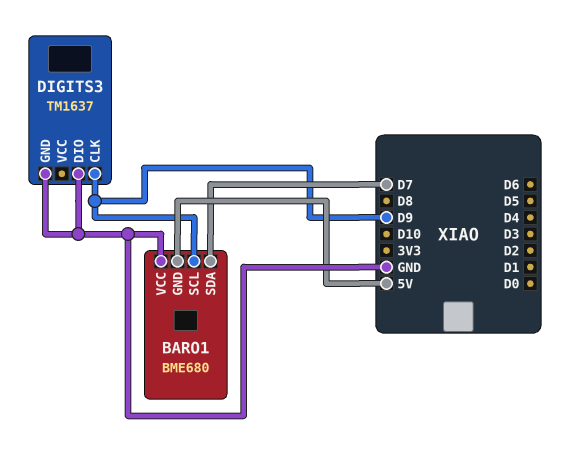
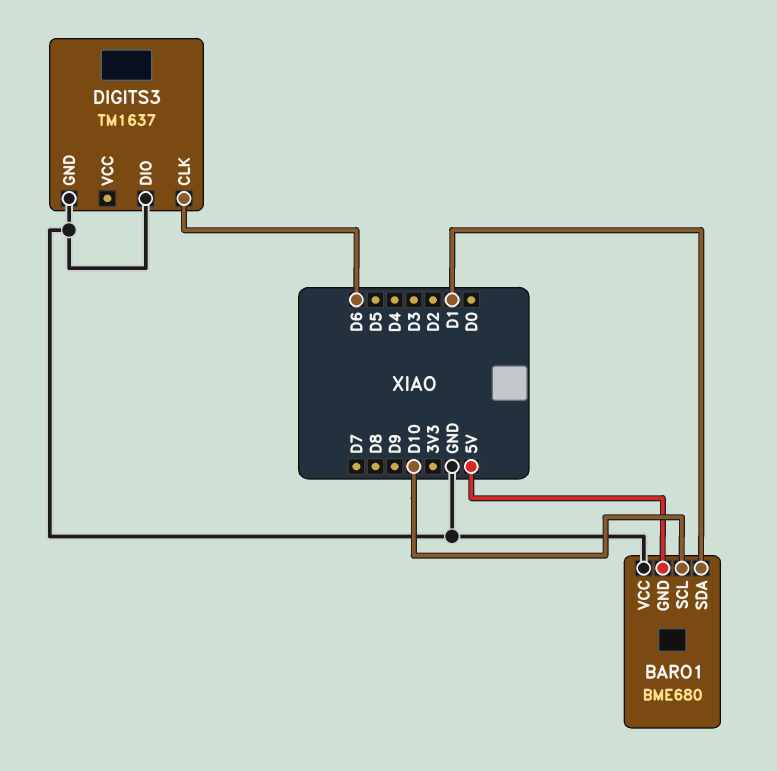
BARO1 pin SCL: D9 -> D10
BARO1 pin SDA: D7 -> D1
DIGITS3 pin CLK: D9 -> D6

